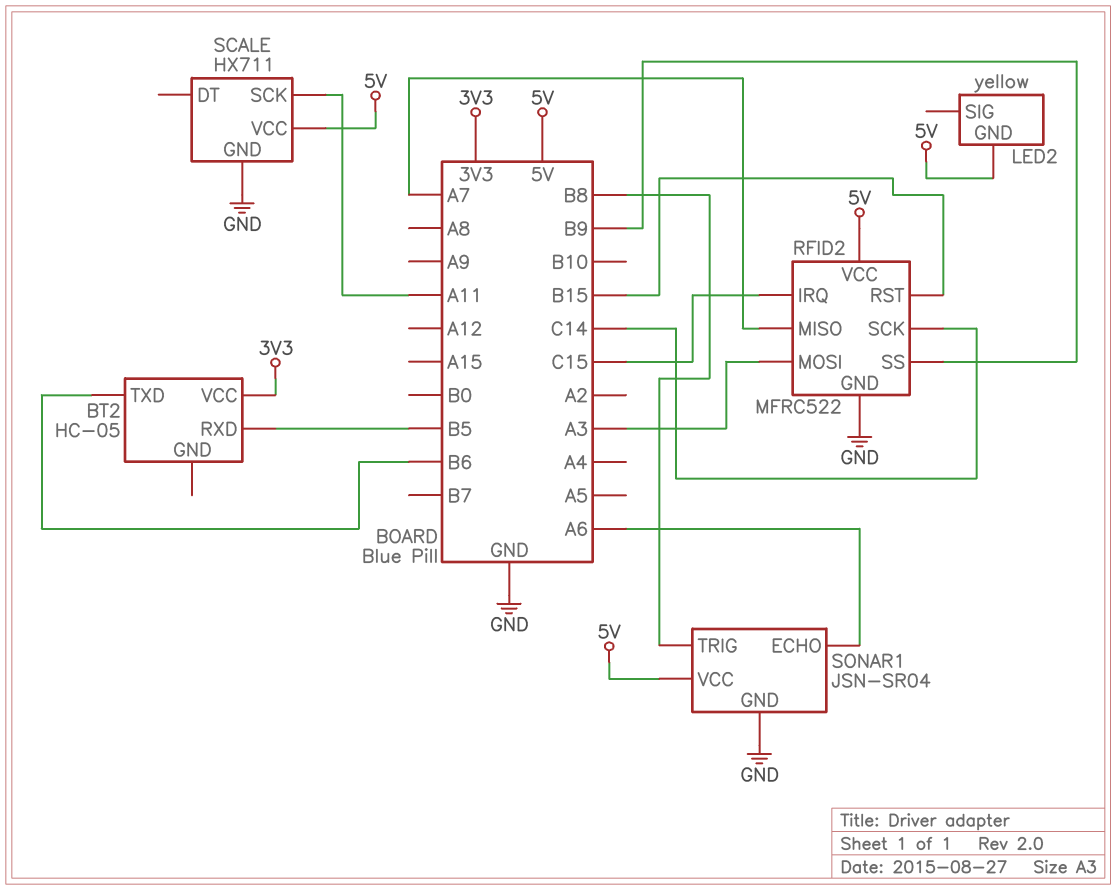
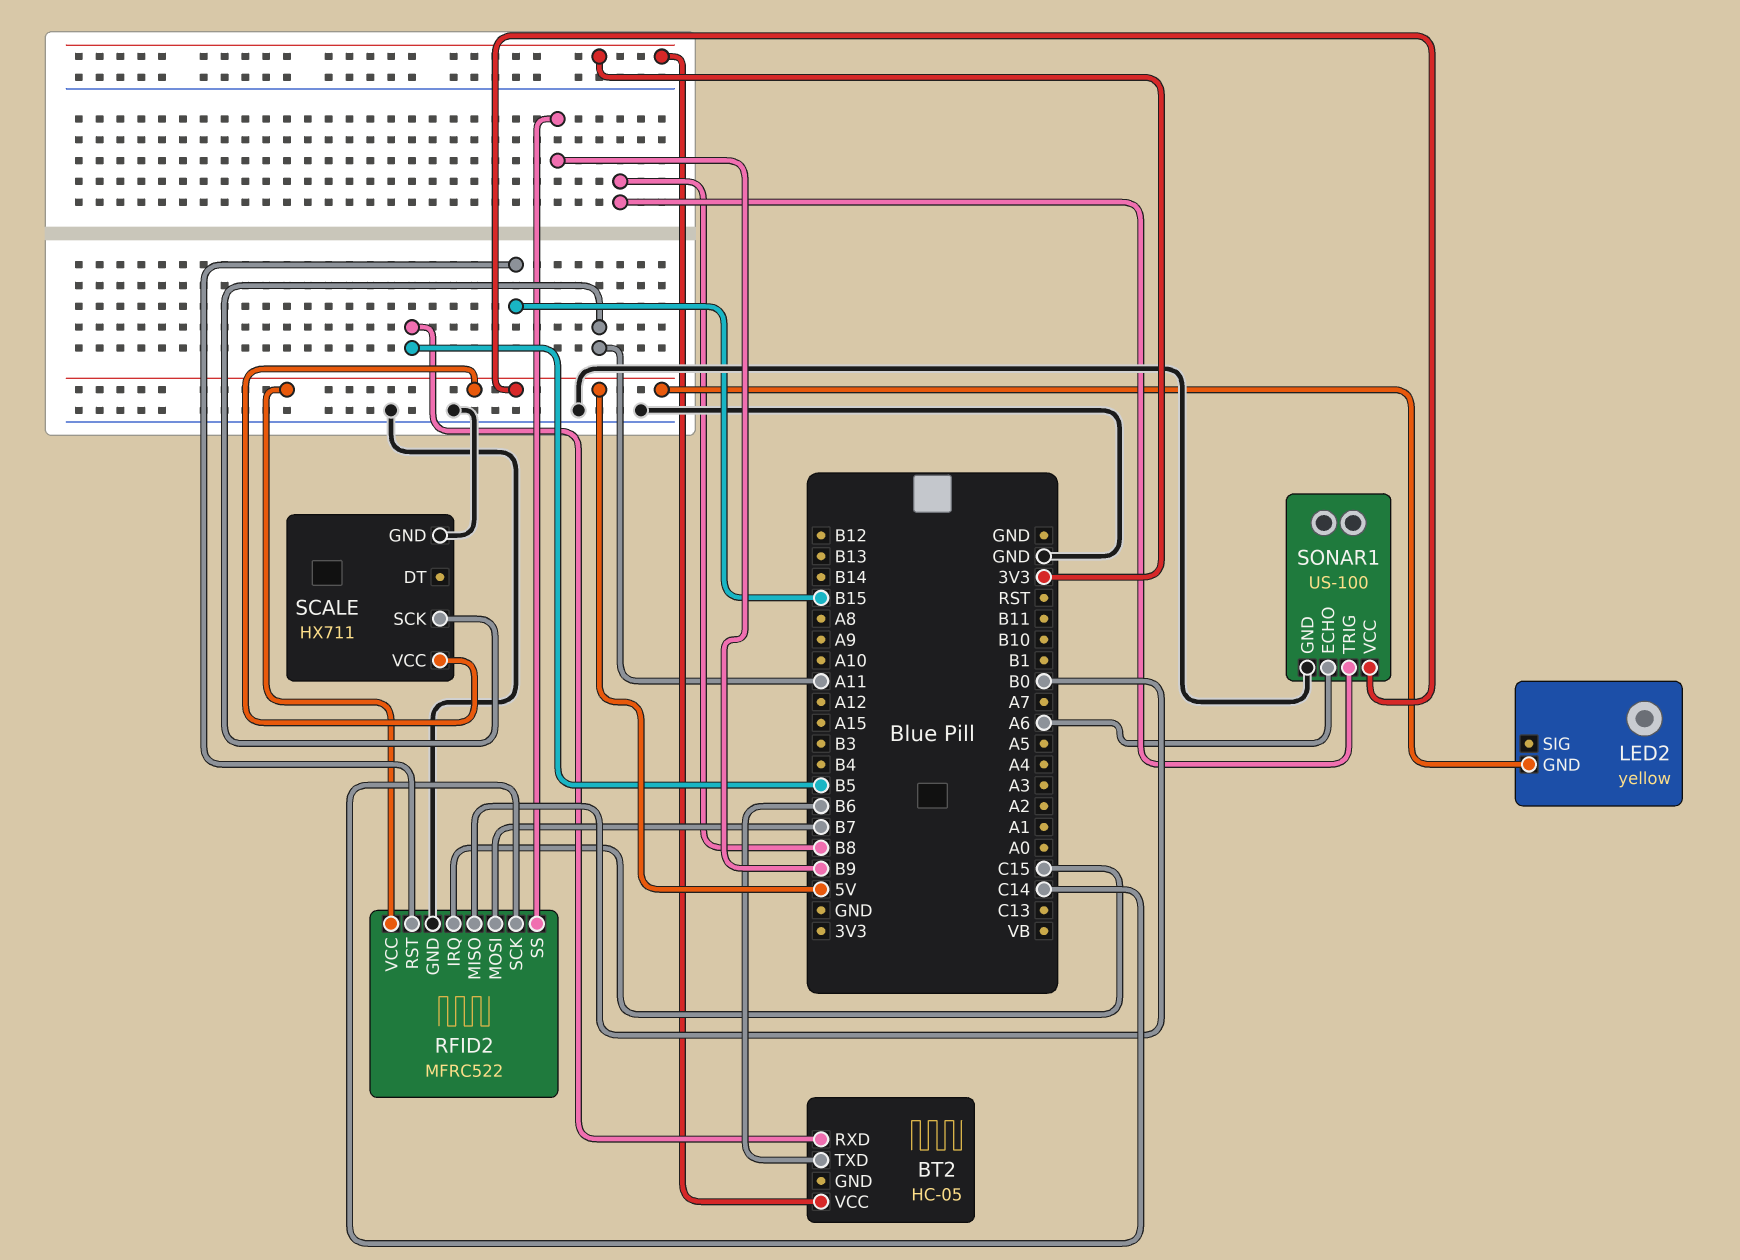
RFID2 pin MISO: A7 -> B0
RFID2 pin MOSI: A3 -> B7
SONAR1: JSN-SR04 -> US-100

